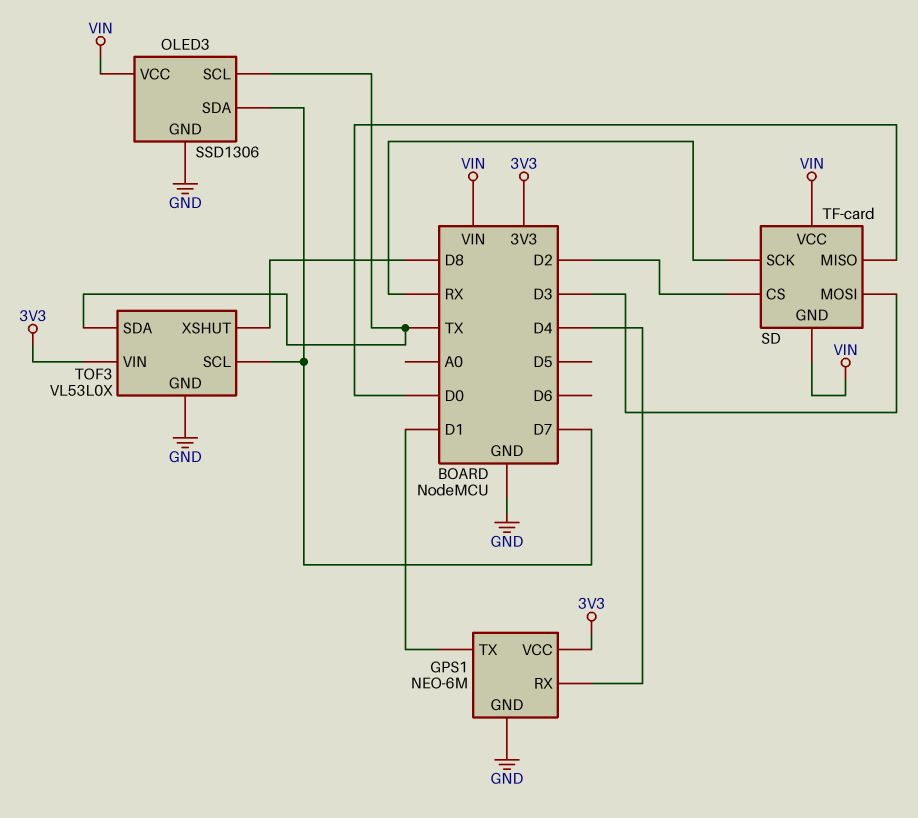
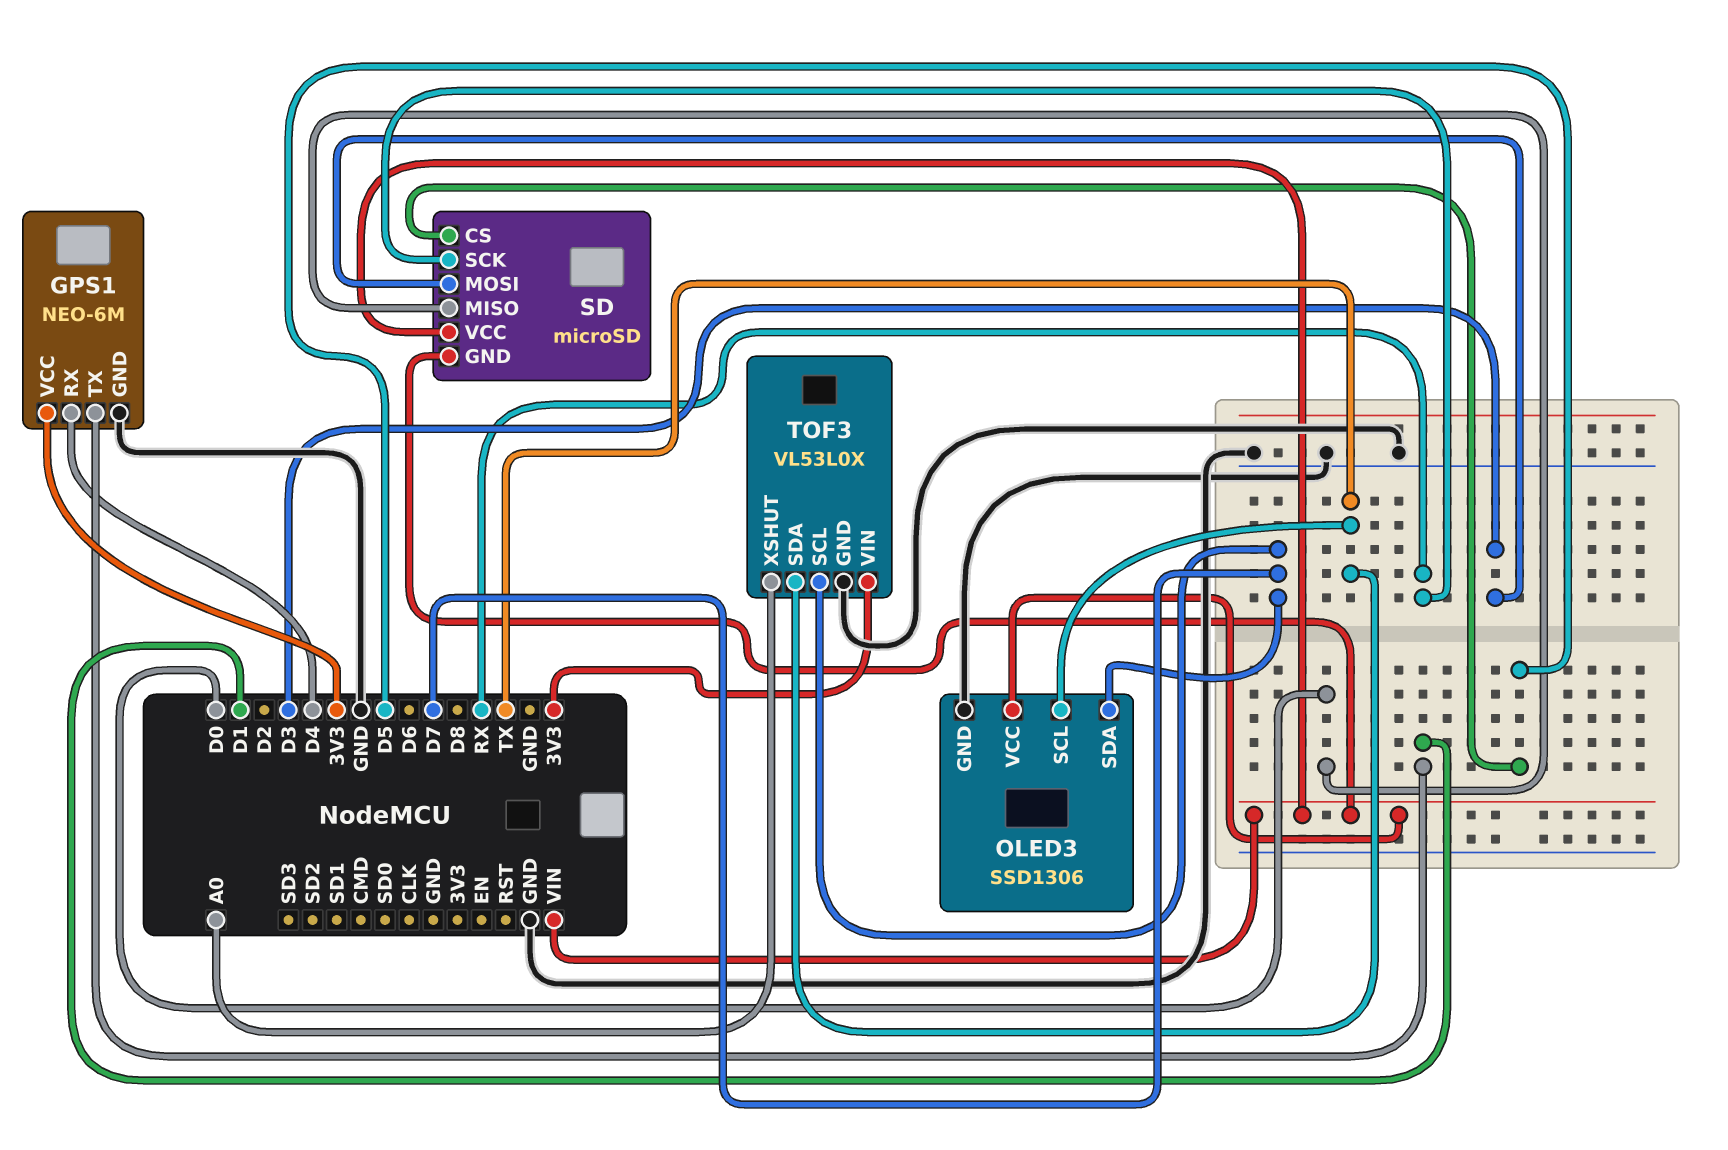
SD: TF-card -> microSD
SD pin CS: D2 -> D5
TOF3 pin XSHUT: D8 -> A0

